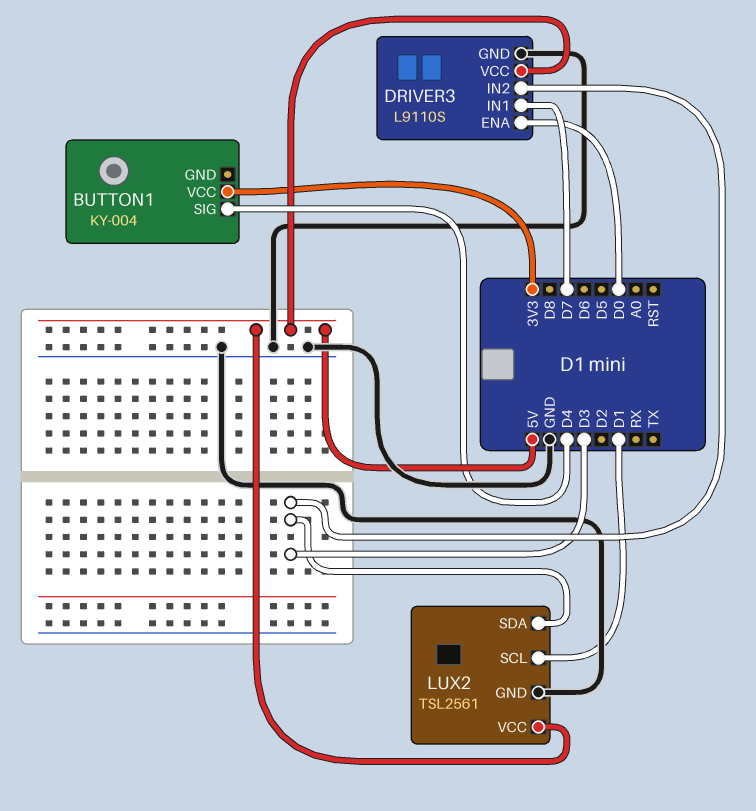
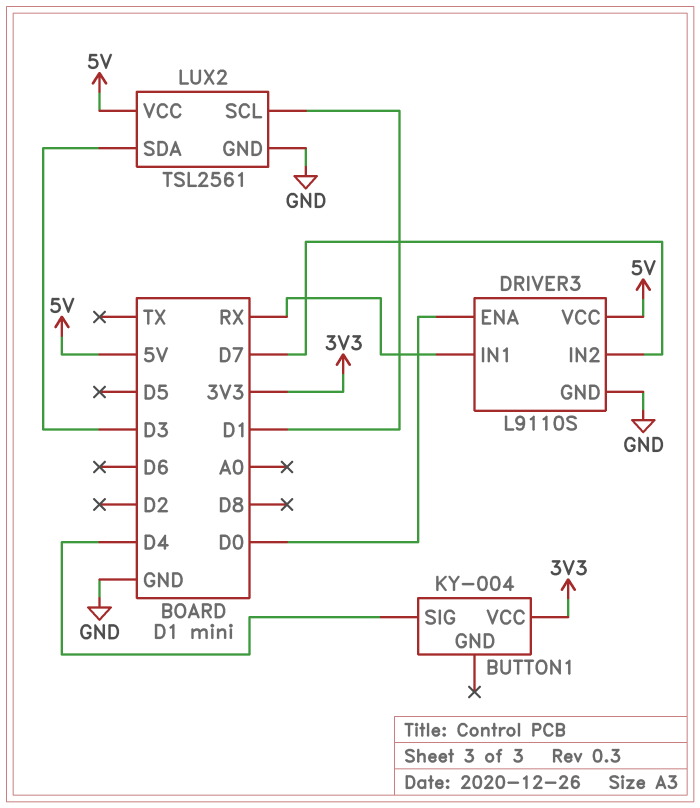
DRIVER3 pin IN1: D7 -> RX
DRIVER3 pin IN2: D3 -> D7

